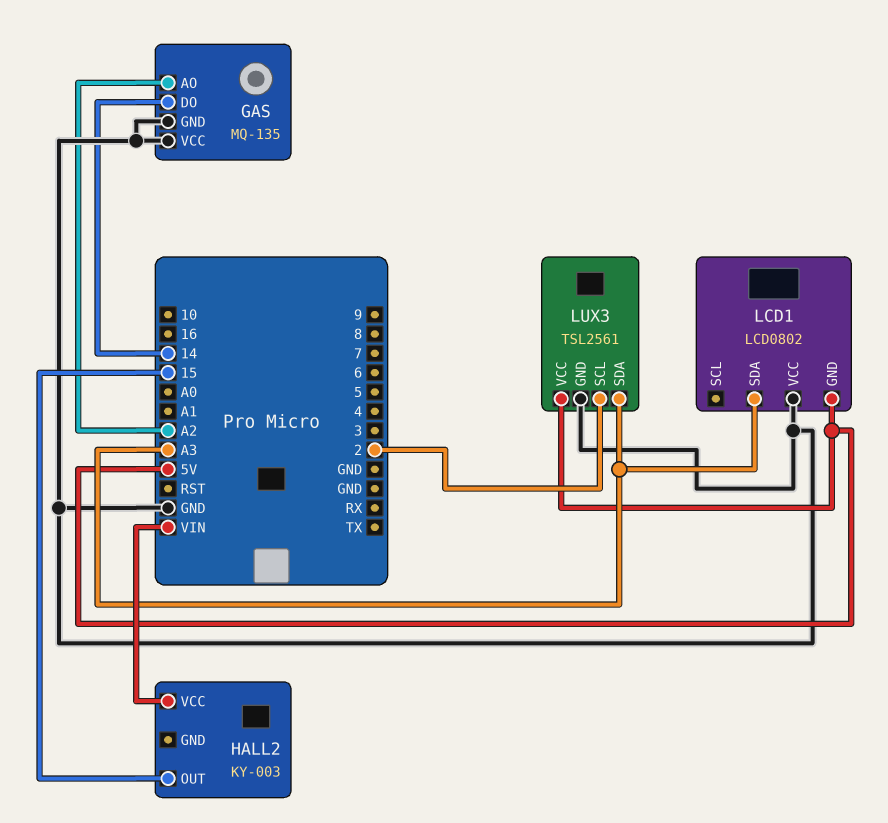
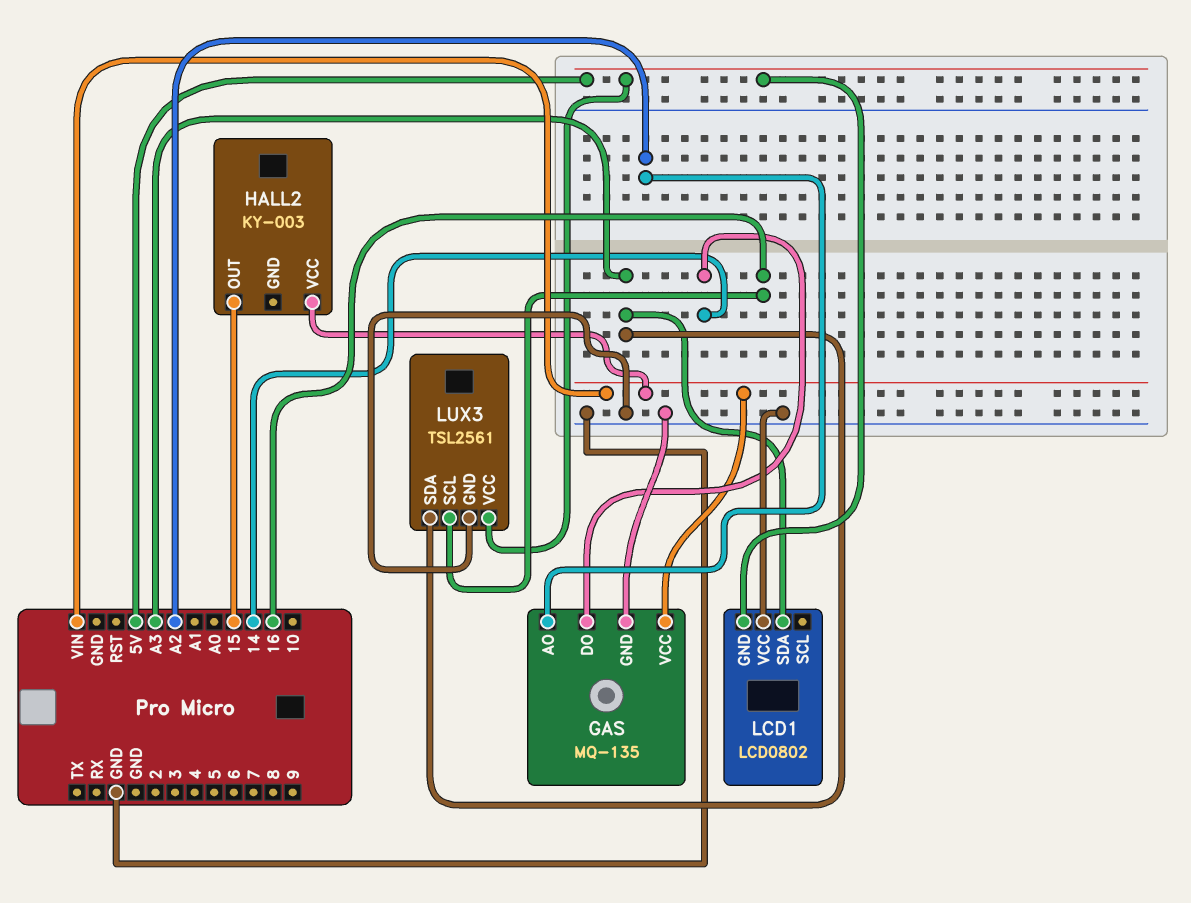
GAS pin VCC: GND -> VIN
LUX3 pin SCL: 2 -> 16

